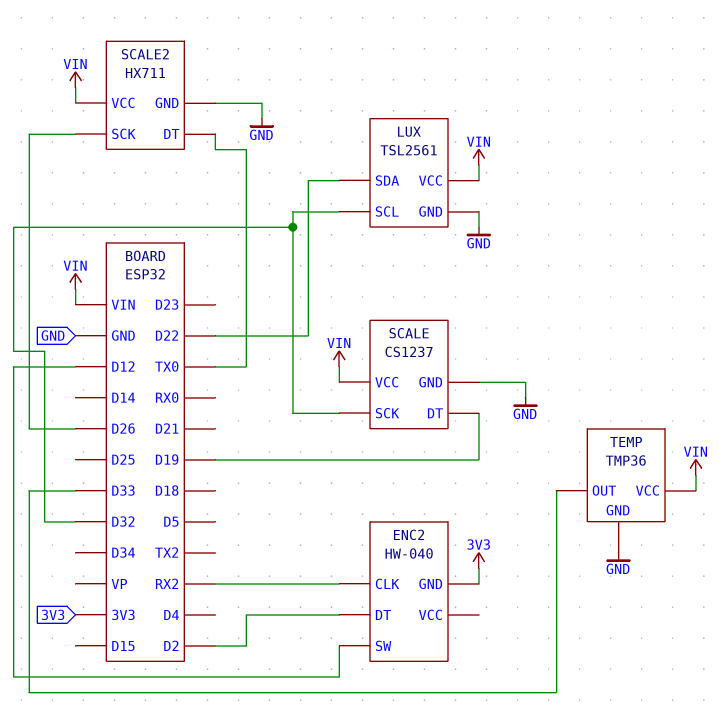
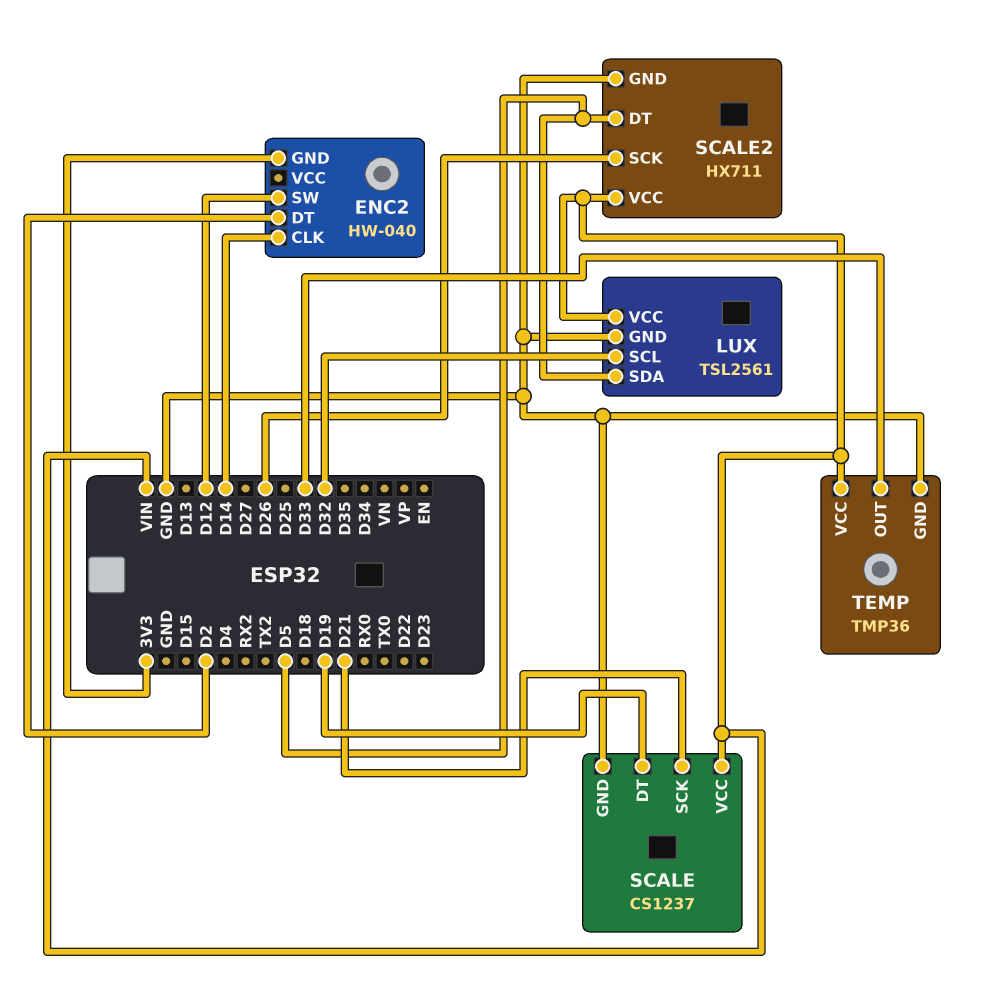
ENC2 pin CLK: RX2 -> D14
LUX pin SDA: D22 -> D5
SCALE pin SCK: D32 -> D21
SCALE2 pin DT: TX0 -> D5

